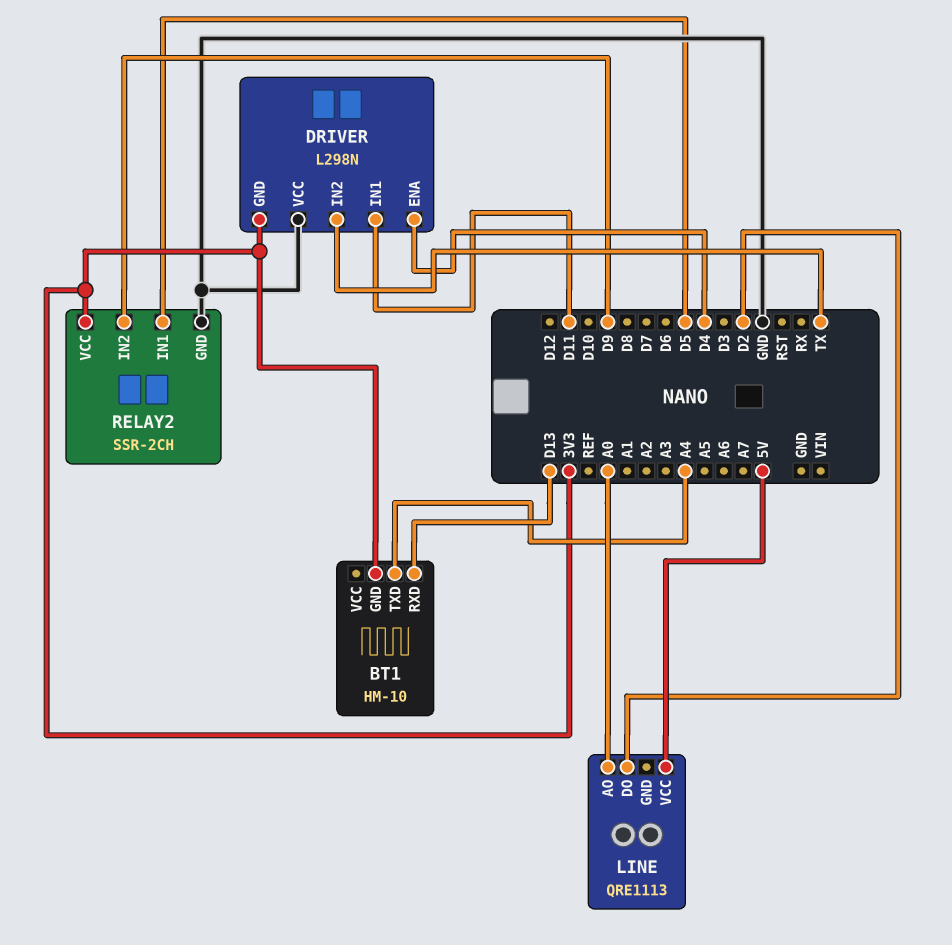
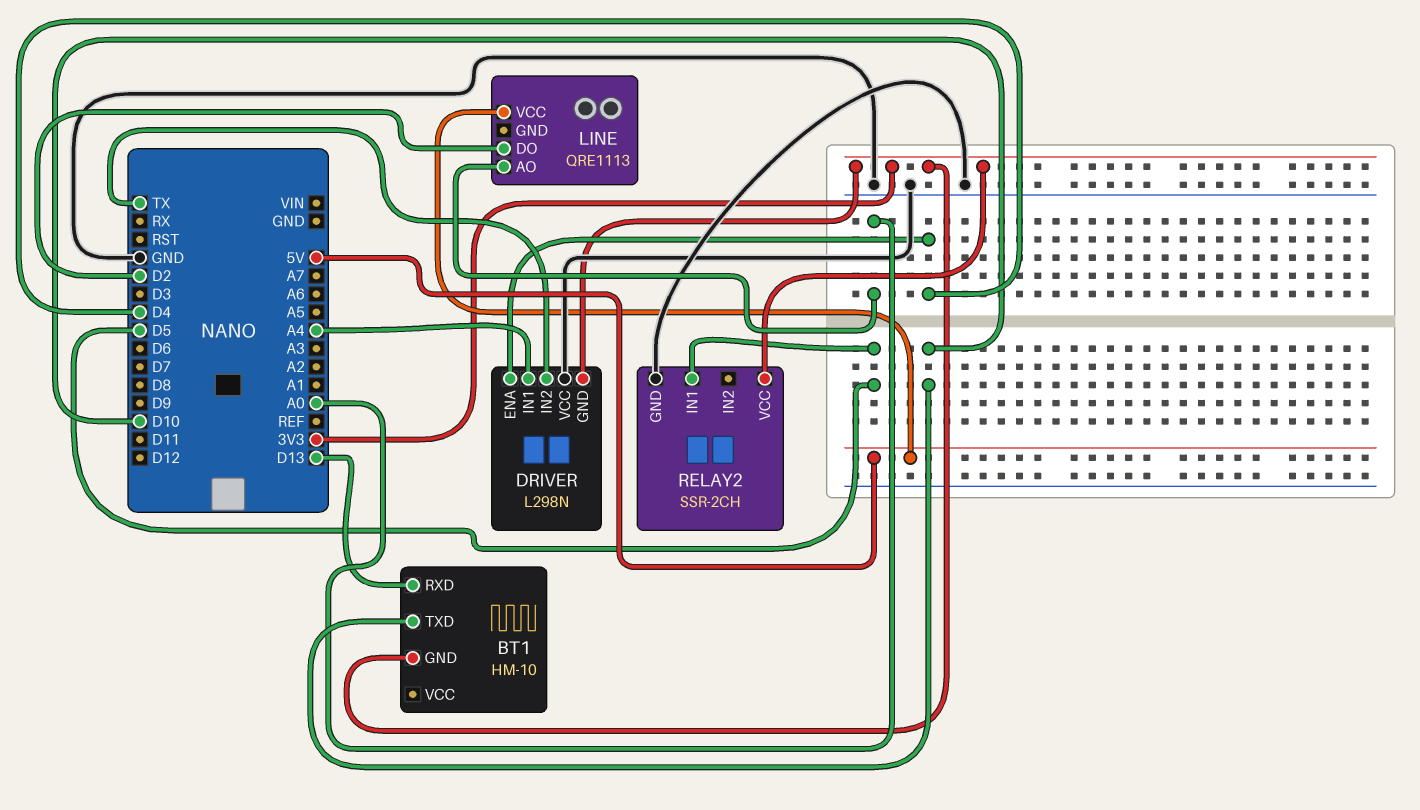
BT1 pin TXD: A4 -> D10
DRIVER pin IN1: D11 -> A4
RELAY2 pin IN2: D9 -> none

